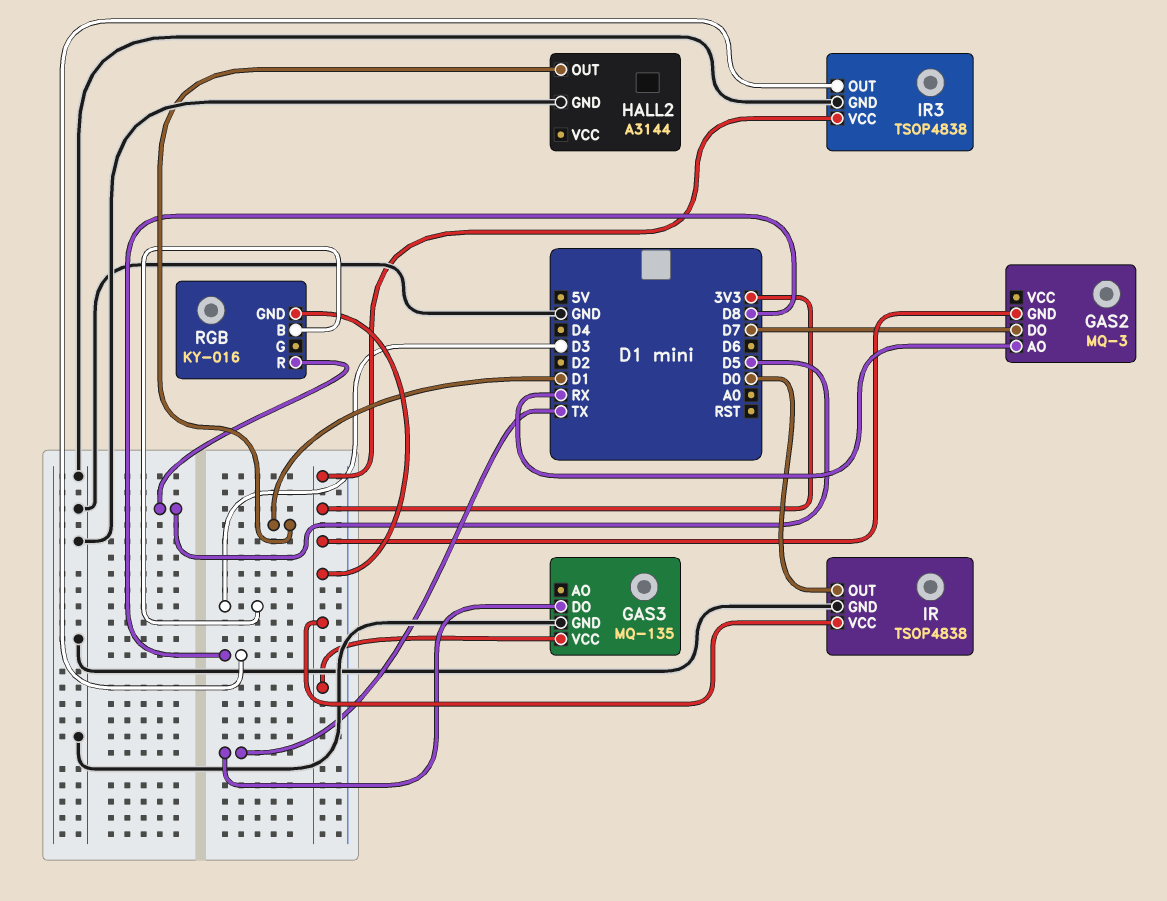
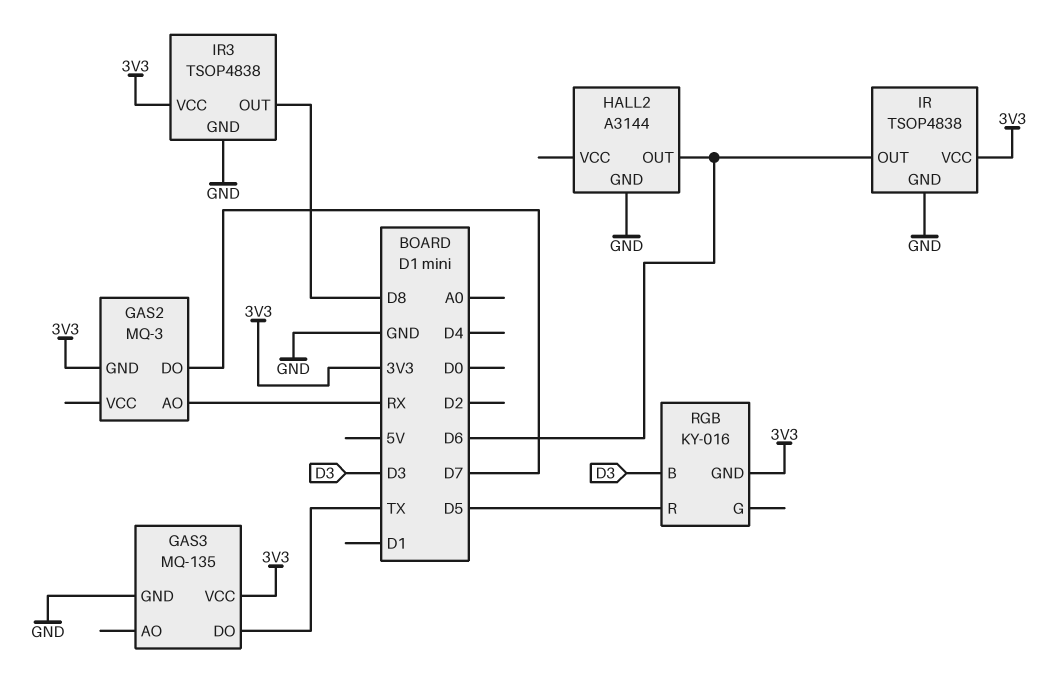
HALL2 pin OUT: D1 -> D6
IR pin OUT: D0 -> D6

